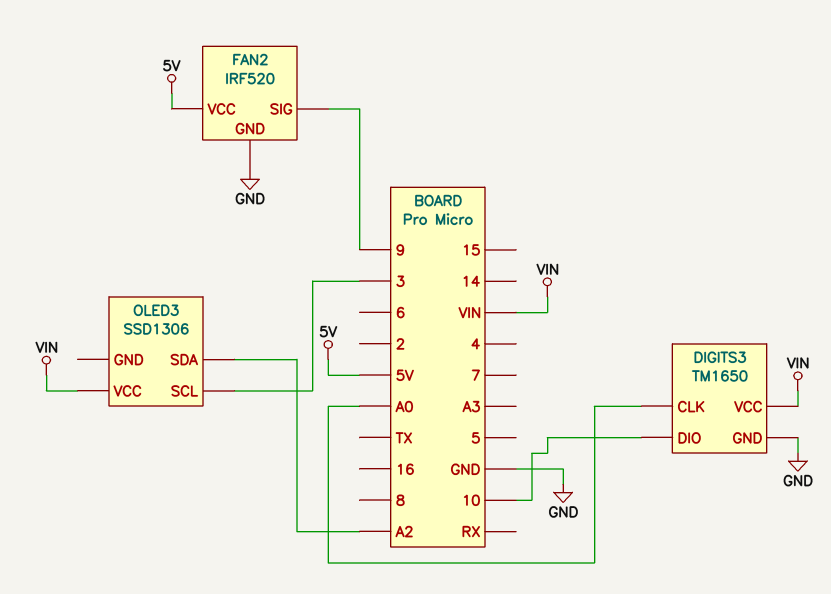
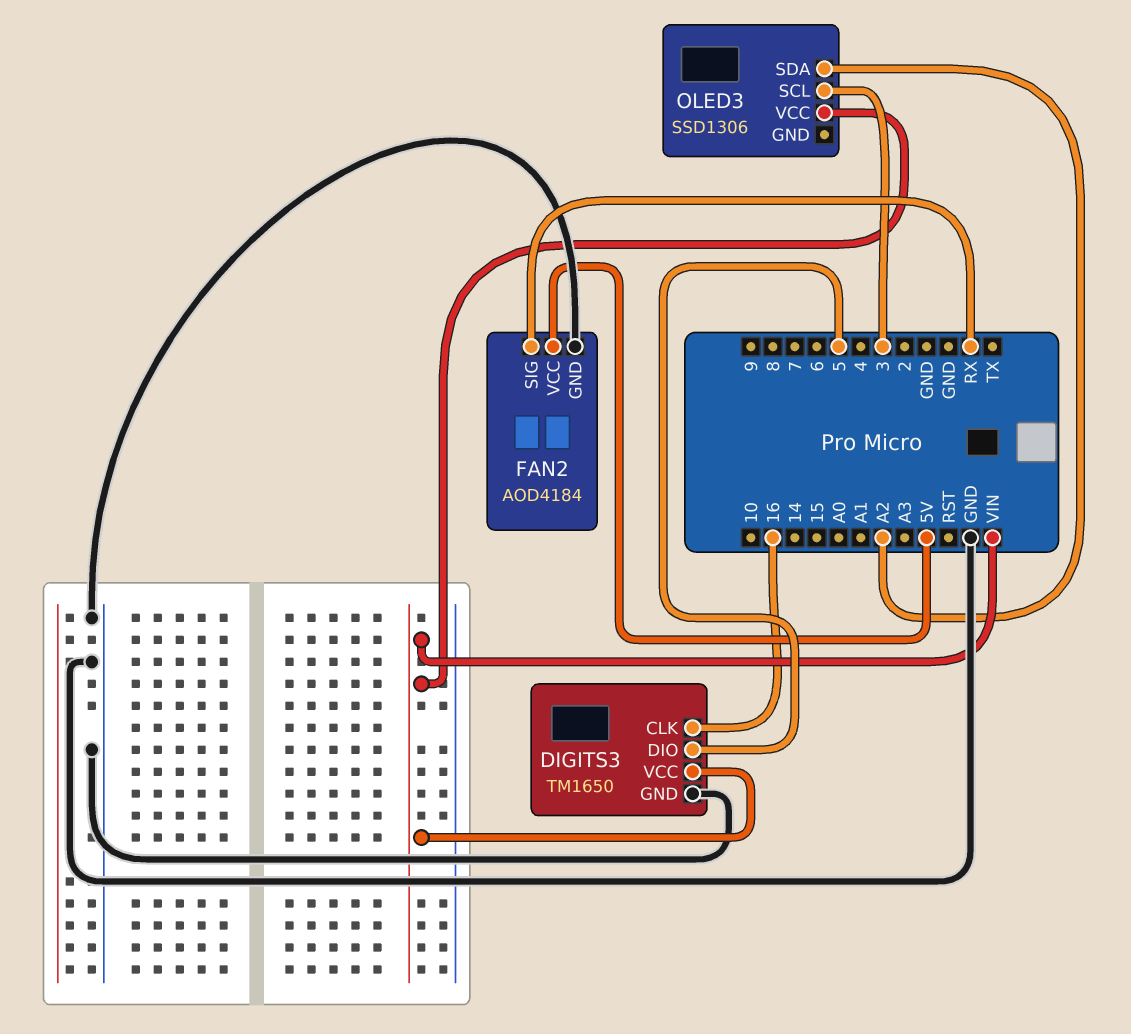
DIGITS3 pin CLK: A0 -> 16
DIGITS3 pin DIO: 10 -> 5
FAN2: IRF520 -> AOD4184
FAN2 pin SIG: 9 -> RX

